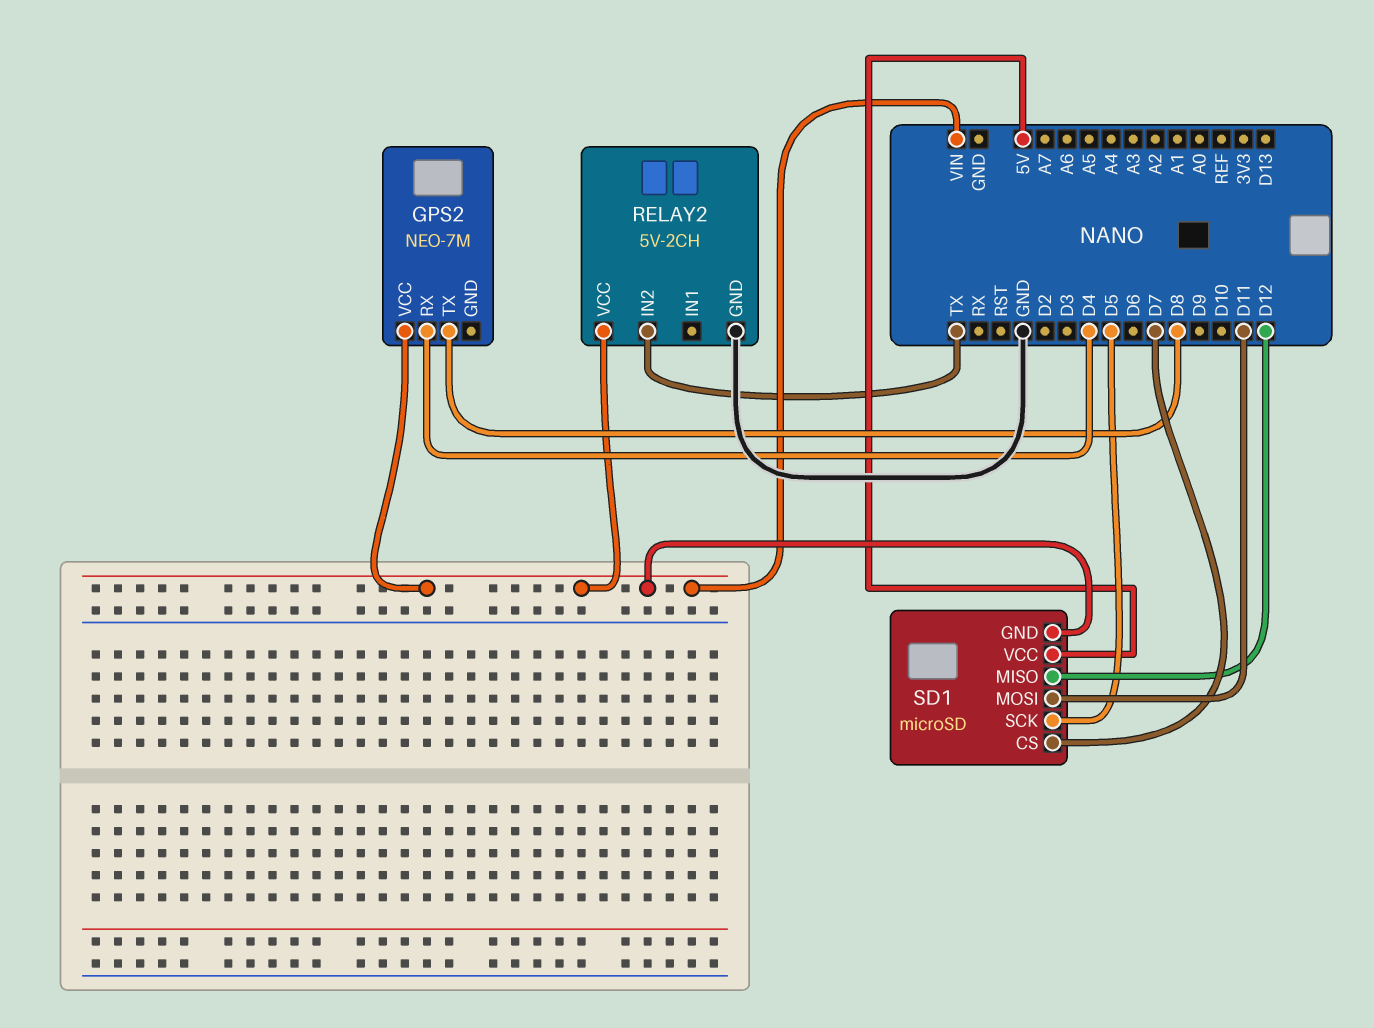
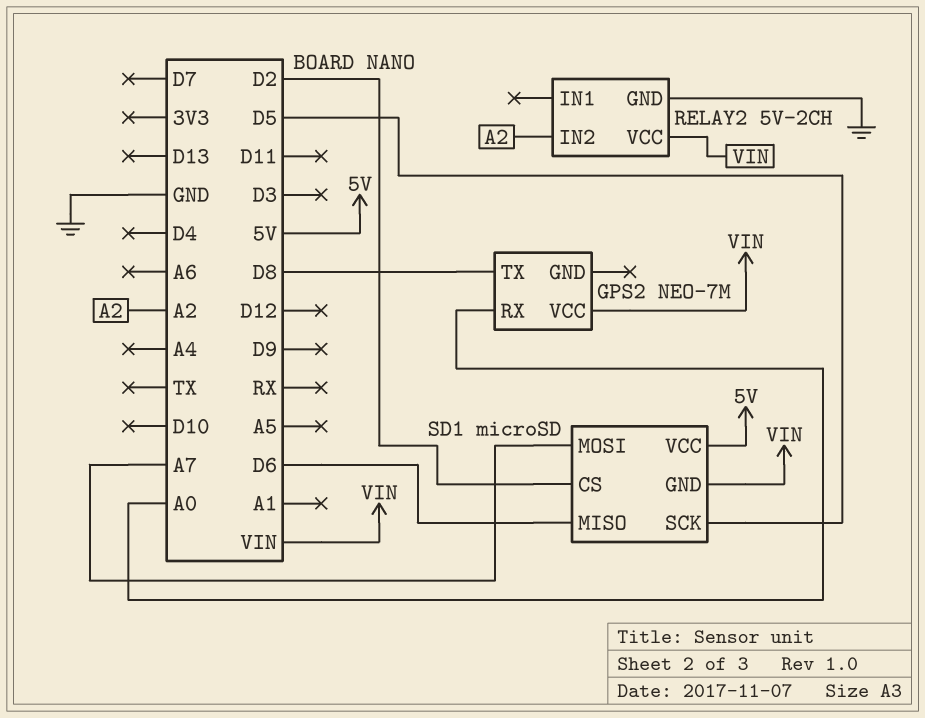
GPS2 pin RX: D4 -> A0
RELAY2 pin IN2: TX -> A2
SD1 pin CS: D7 -> D2
SD1 pin MISO: D12 -> D6
SD1 pin MOSI: D11 -> A7

